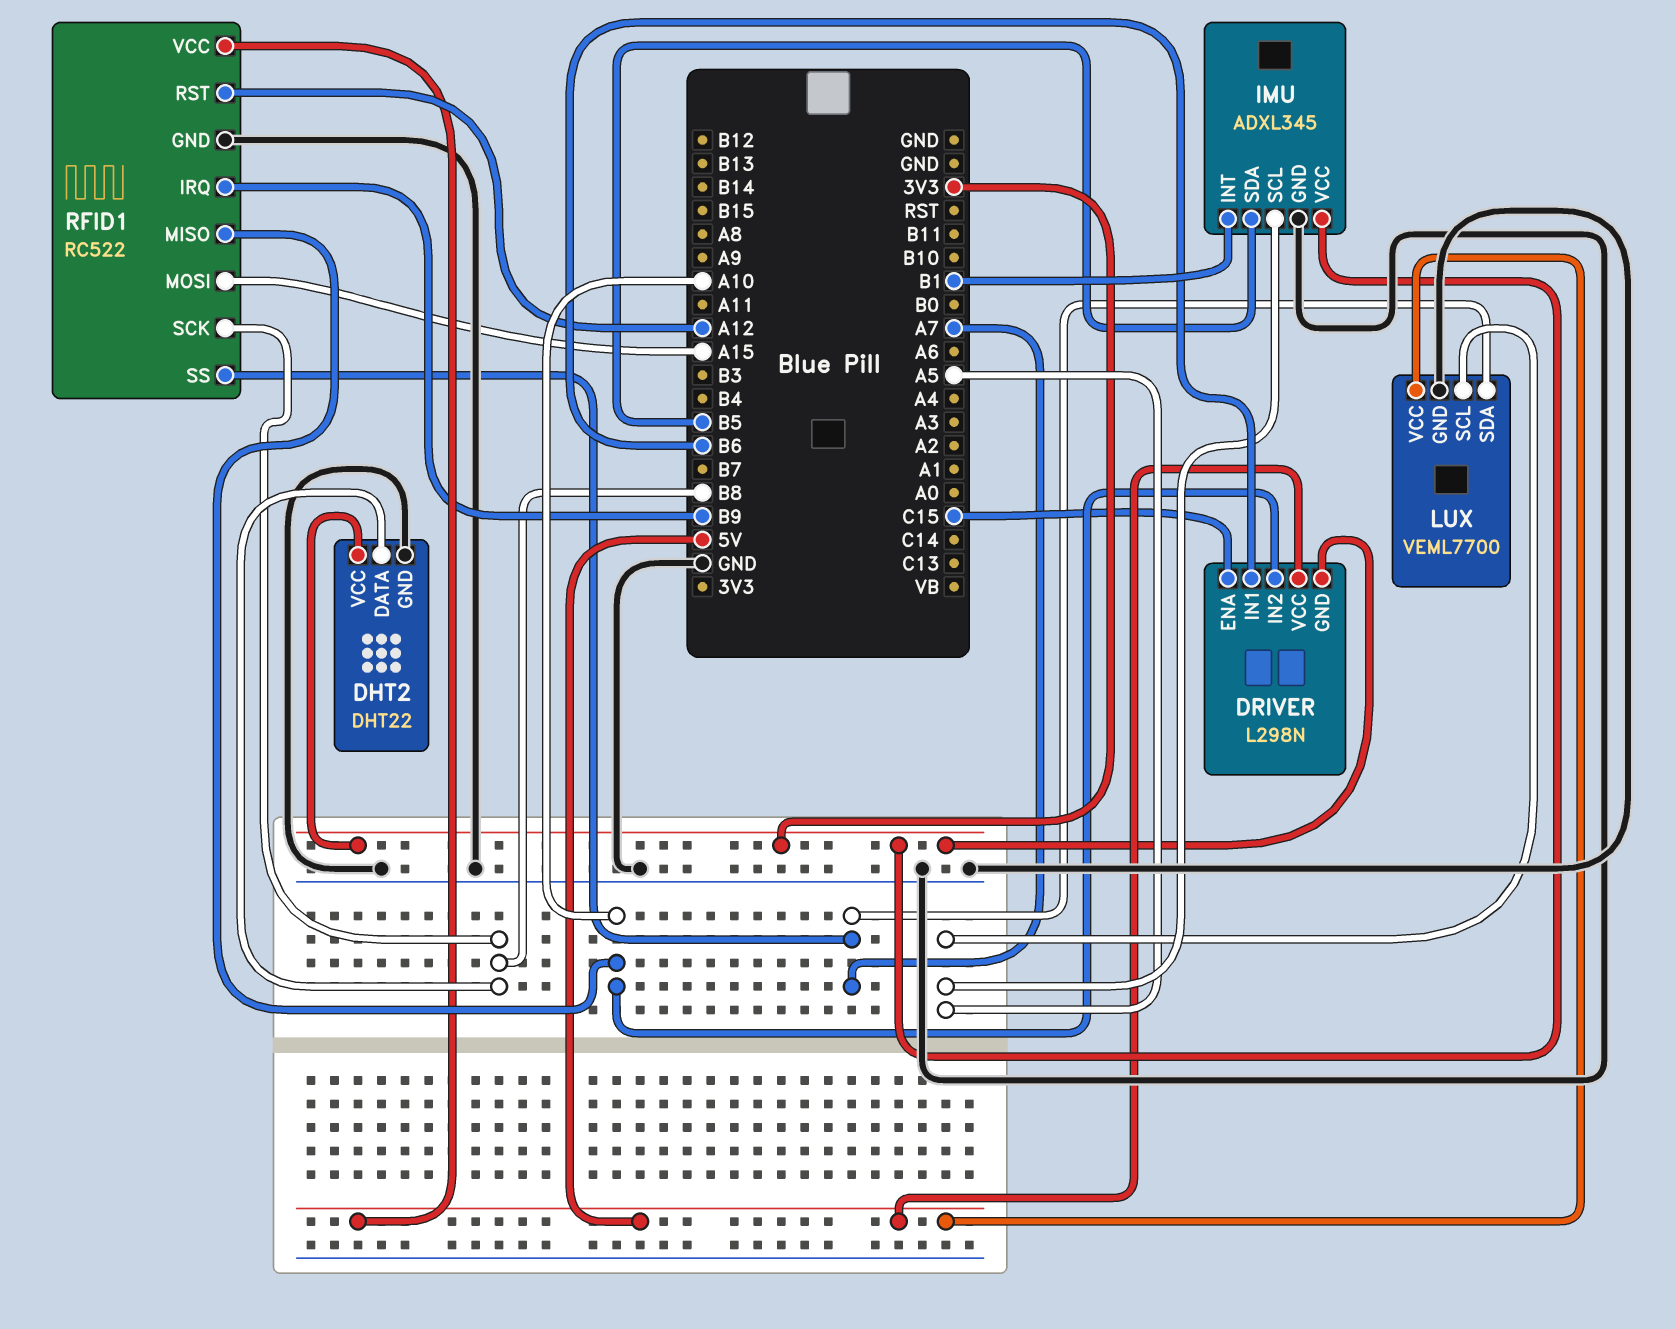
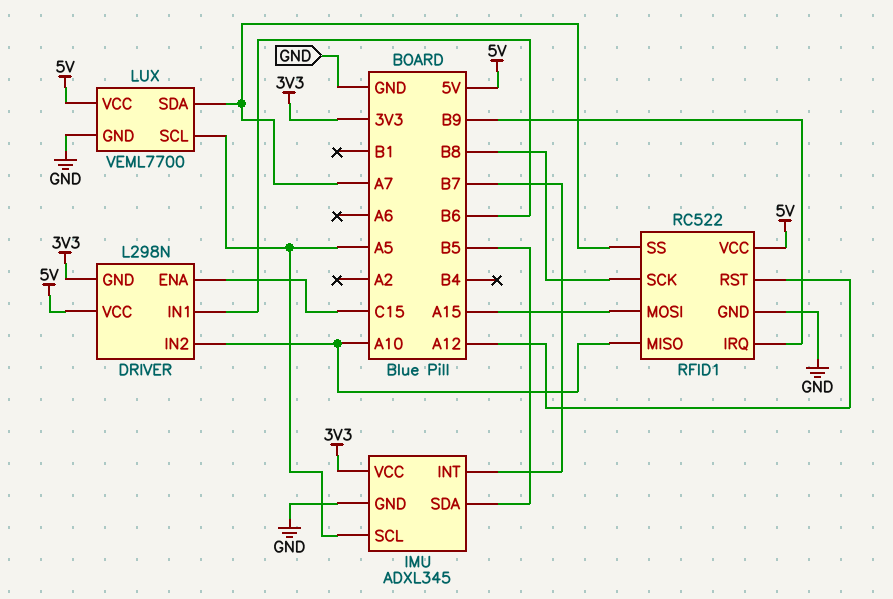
DHT2: DHT22 -> none
DHT2 pin DATA: B8 -> none
DHT2 pin GND: GND -> none
DHT2 pin VCC: 3V3 -> none
IMU pin INT: B1 -> B7

